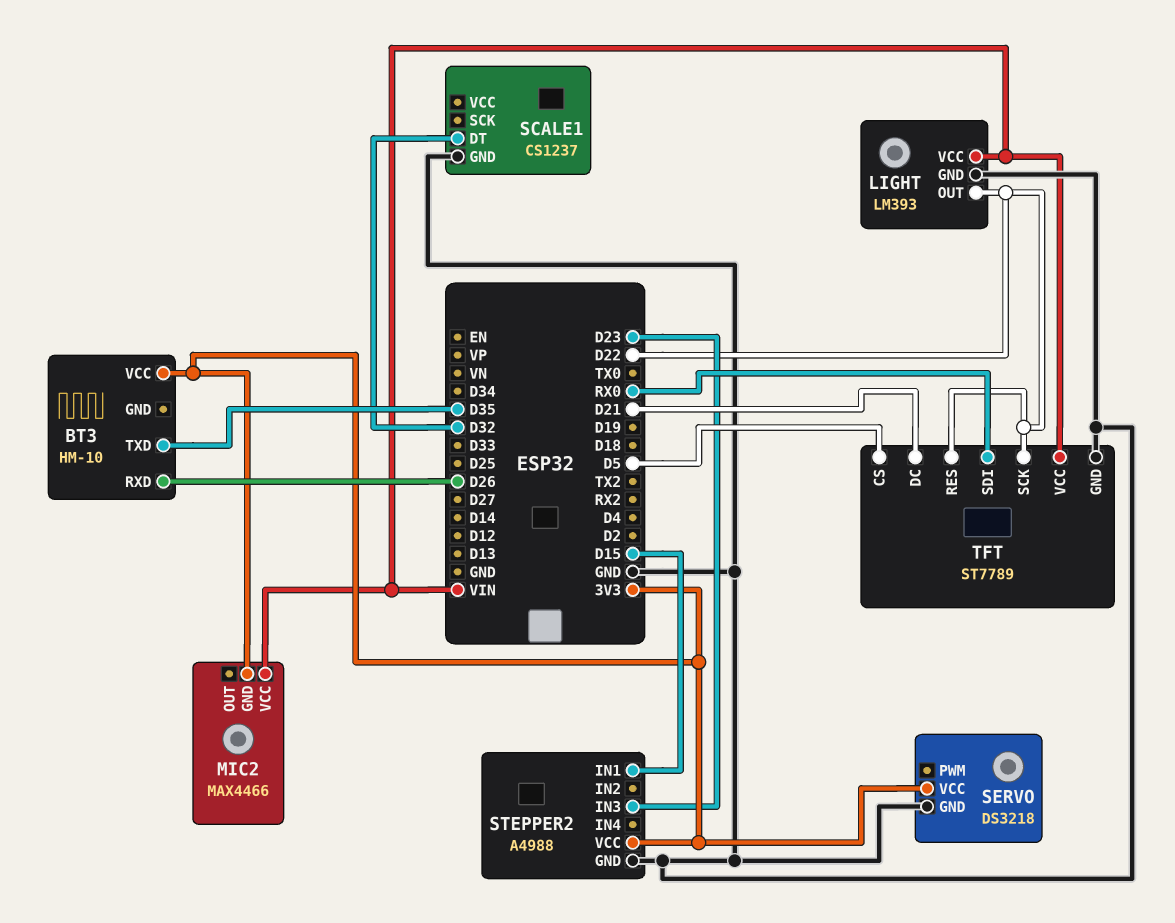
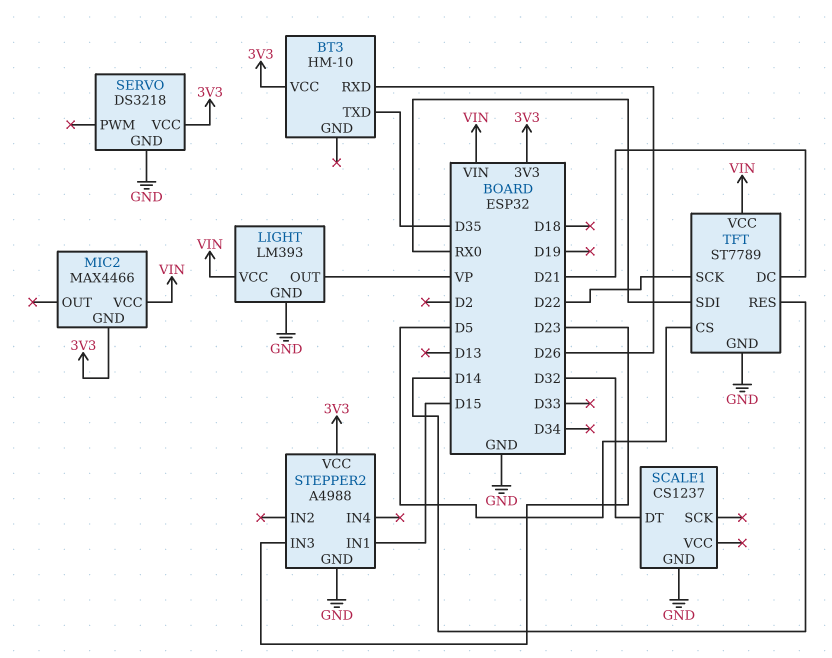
LIGHT pin OUT: D22 -> VP
TFT pin RES: D22 -> D14

